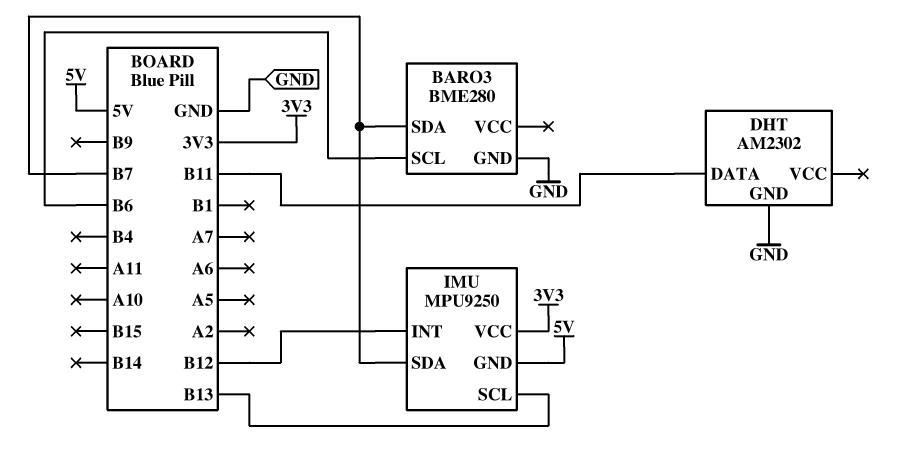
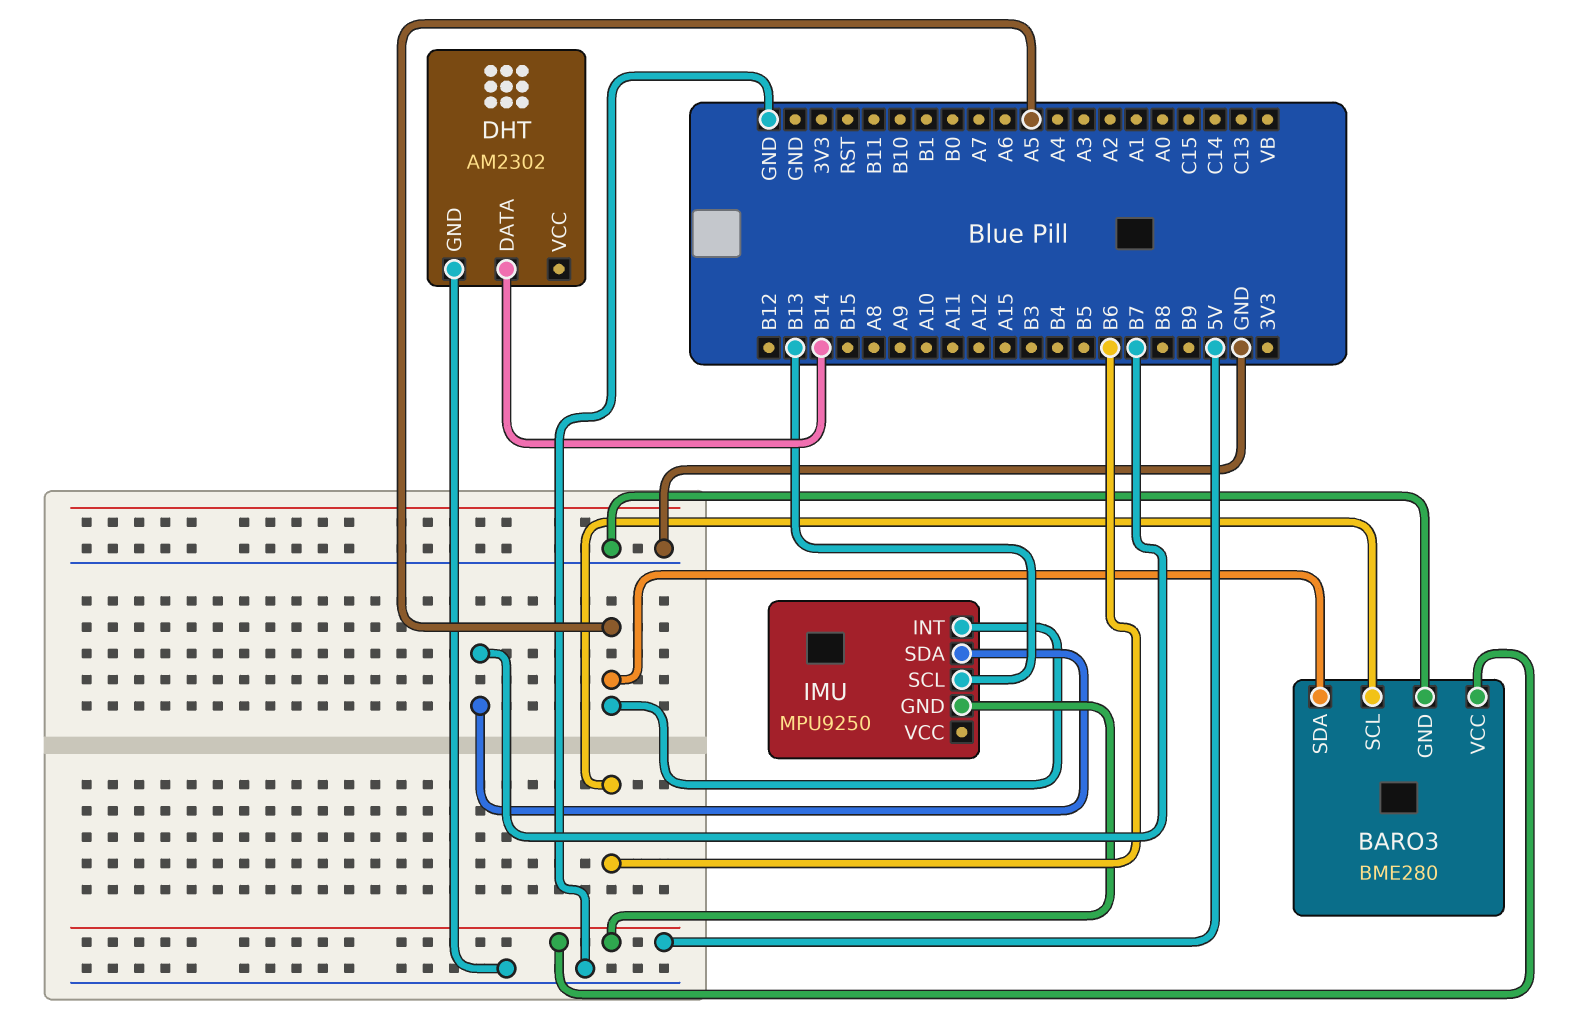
BARO3 pin SDA: B7 -> A5
BARO3 pin VCC: none -> 5V
DHT pin DATA: B11 -> B14
IMU pin INT: B12 -> A5
IMU pin VCC: 3V3 -> none

